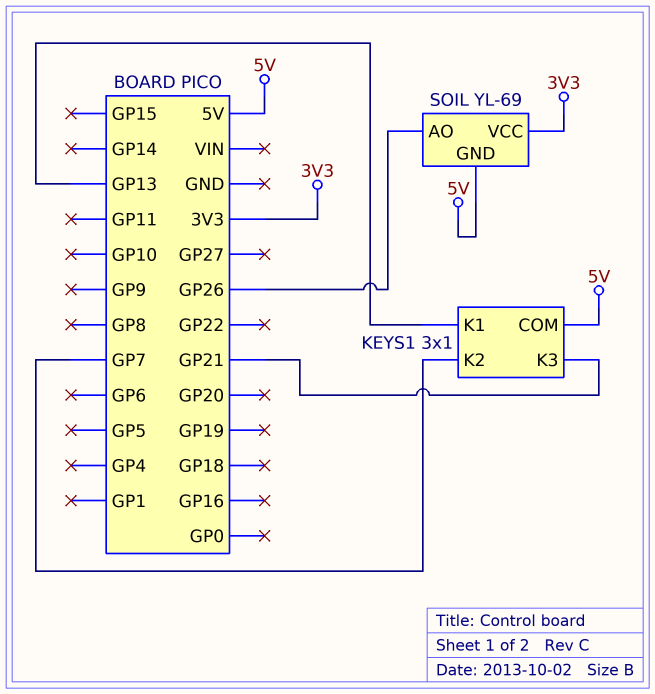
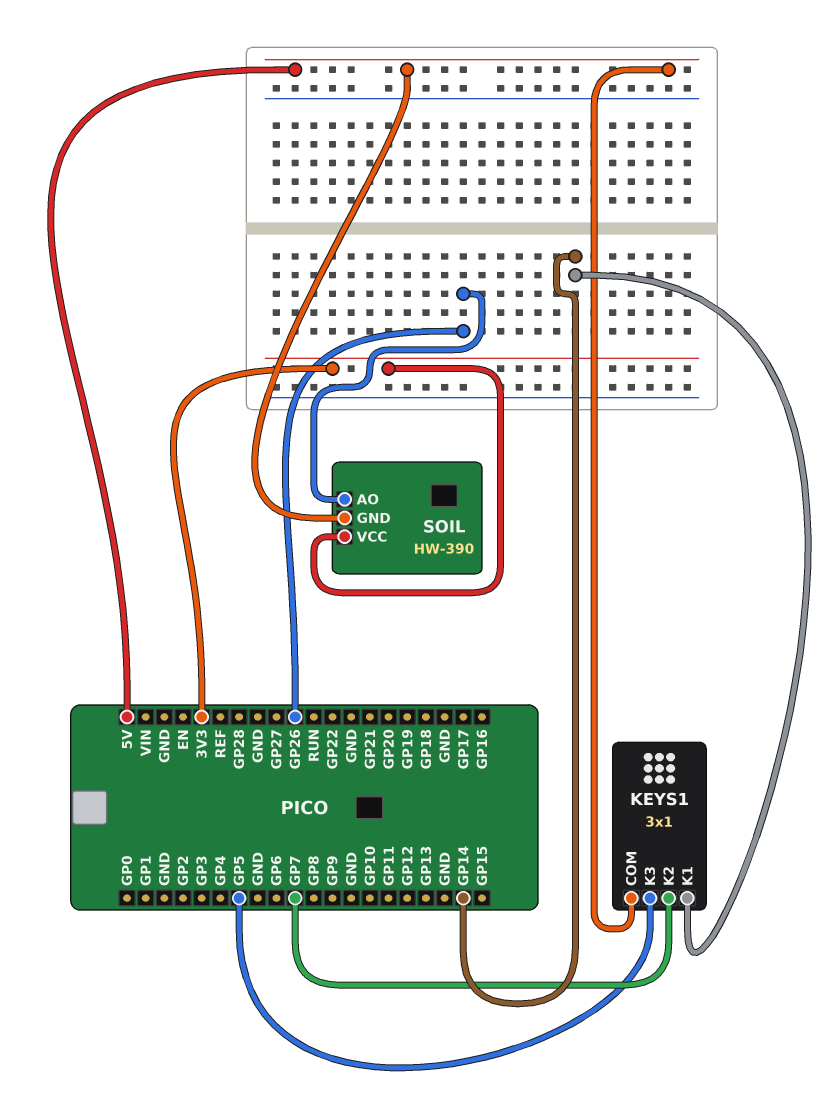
KEYS1 pin K1: GP13 -> GP14
KEYS1 pin K3: GP21 -> GP5
SOIL: YL-69 -> HW-390

